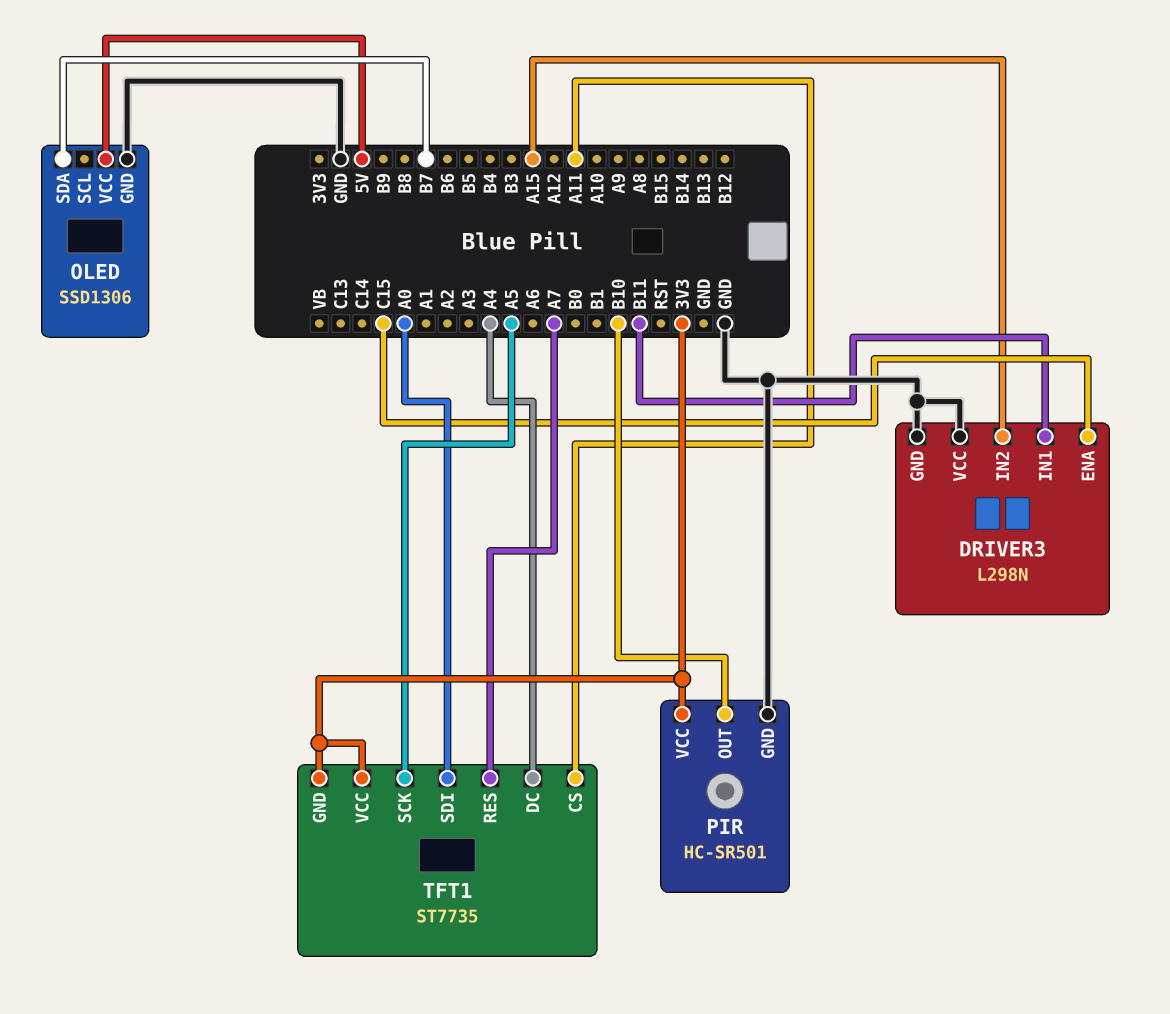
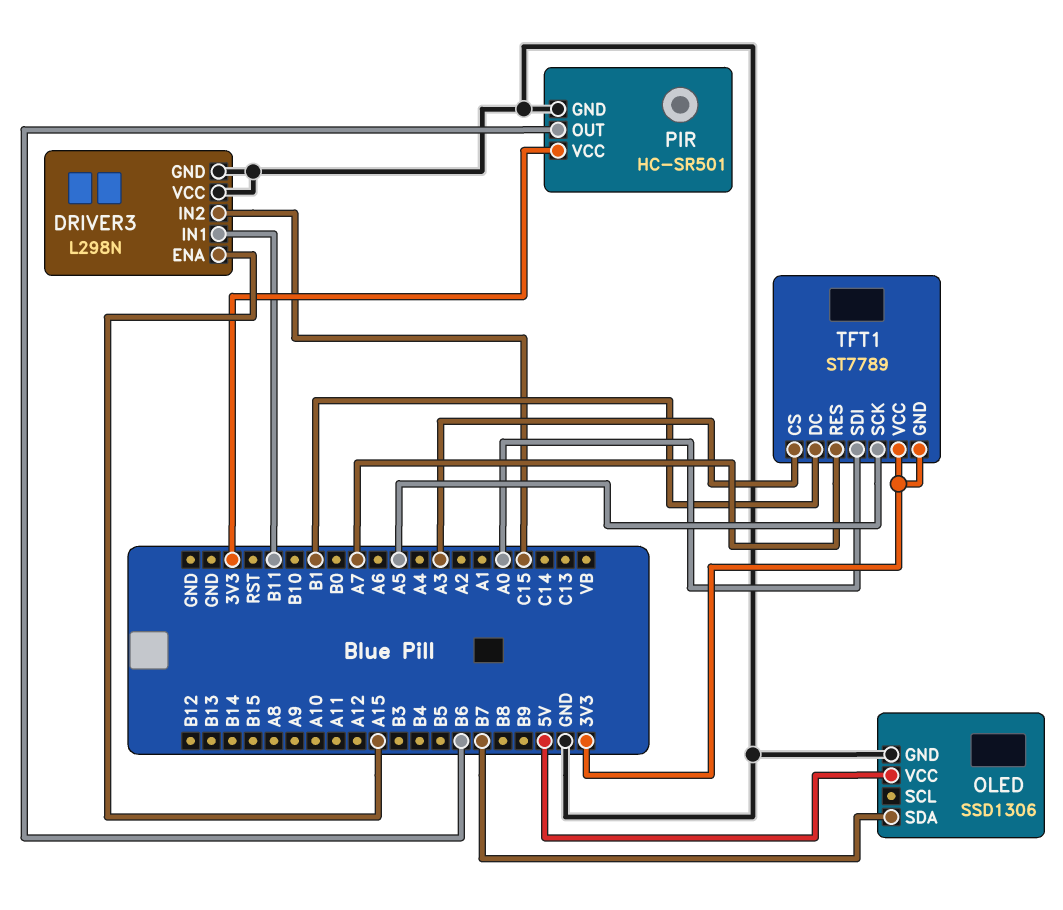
DRIVER3 pin ENA: C15 -> A15
DRIVER3 pin IN2: A15 -> C15
PIR pin OUT: B10 -> B6
TFT1: ST7735 -> ST7789
TFT1 pin CS: A11 -> A3
TFT1 pin DC: A4 -> B1

